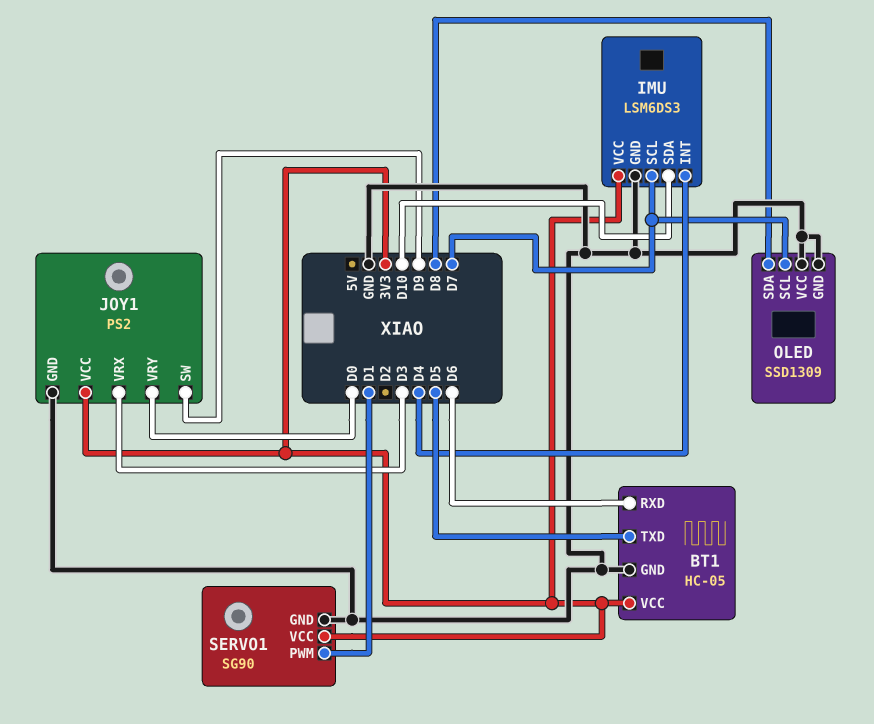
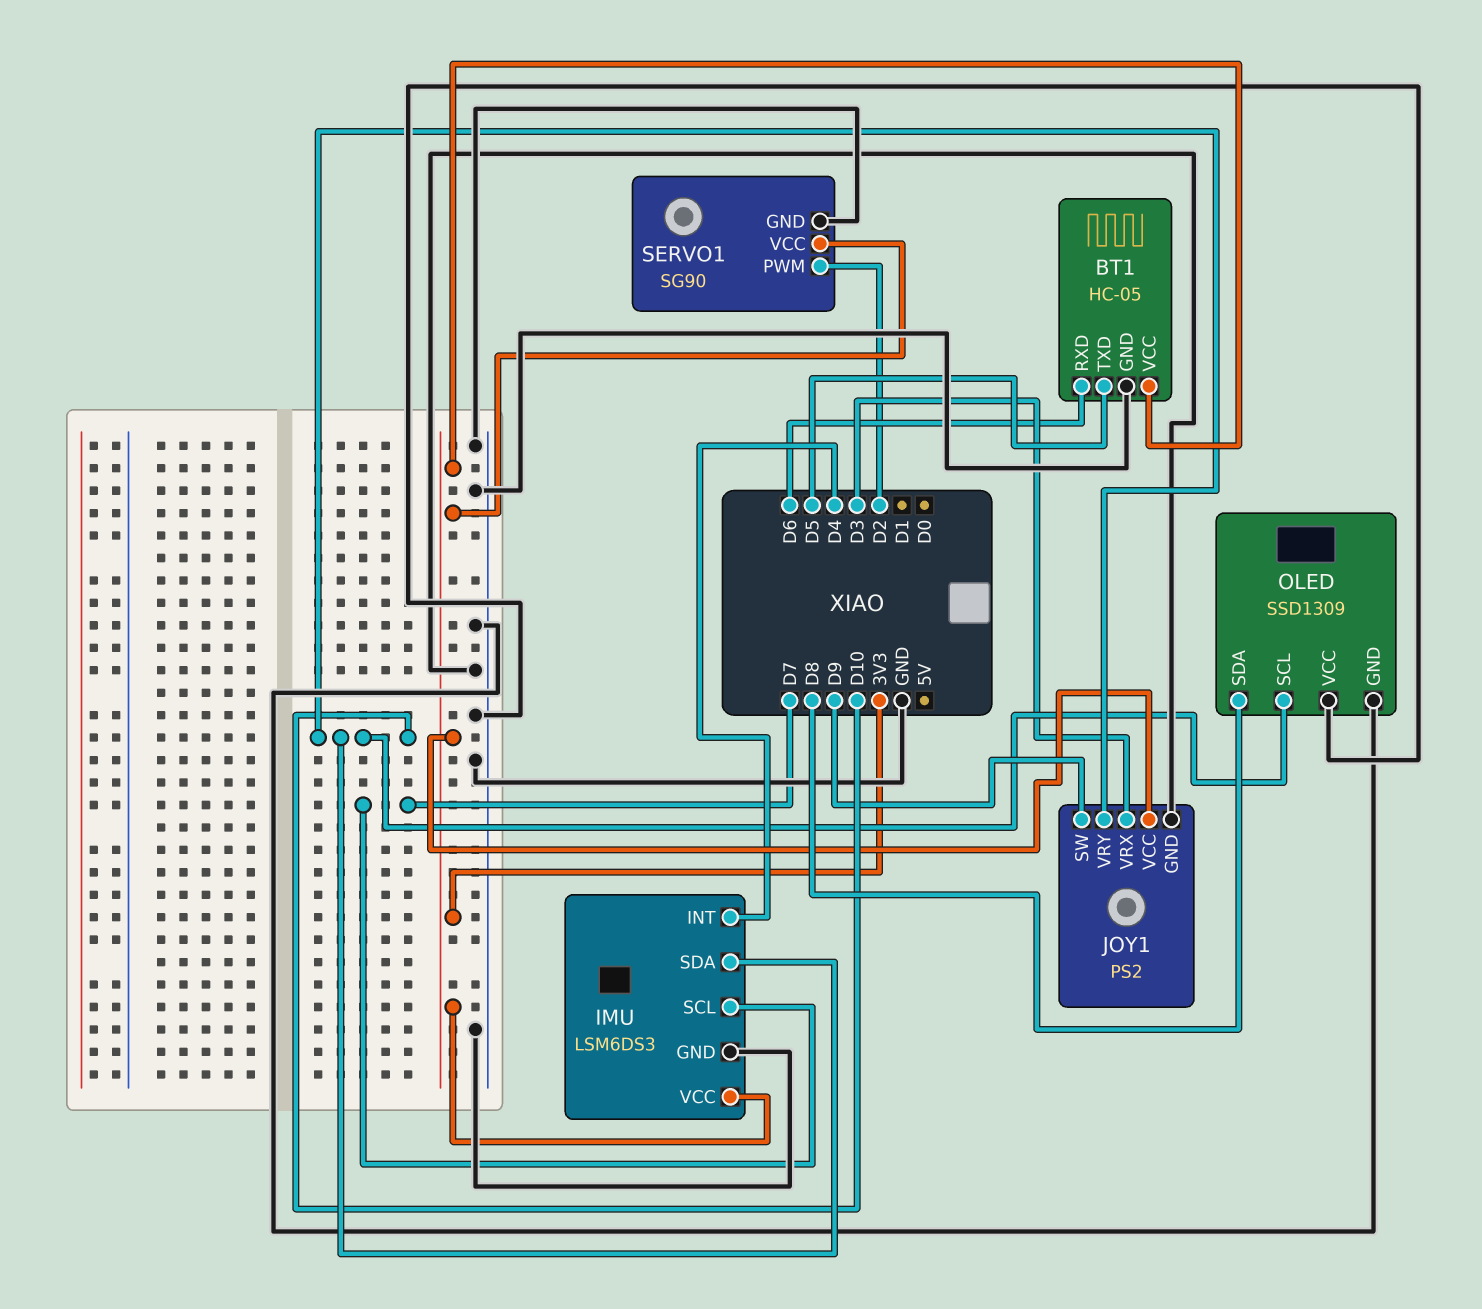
JOY1 pin VRY: D0 -> D10
OLED pin SCL: D7 -> D10
SERVO1 pin PWM: D1 -> D2

